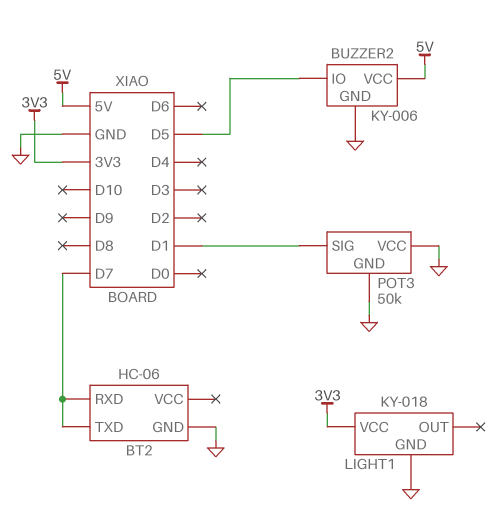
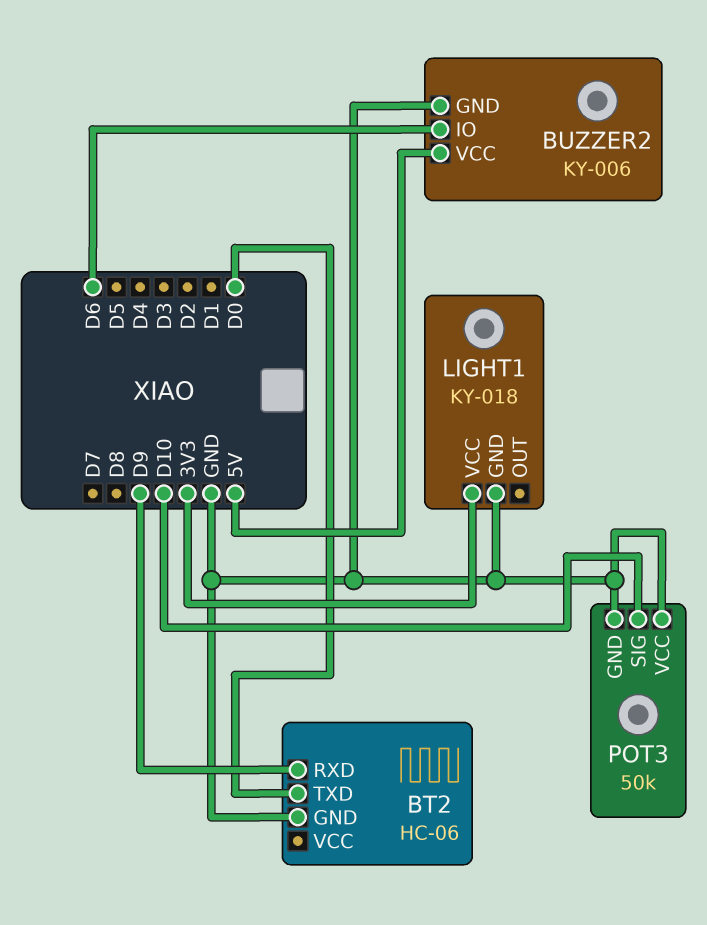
BT2 pin RXD: D7 -> D9
BT2 pin TXD: D7 -> D0
BUZZER2 pin IO: D5 -> D6
POT3 pin SIG: D1 -> D10

